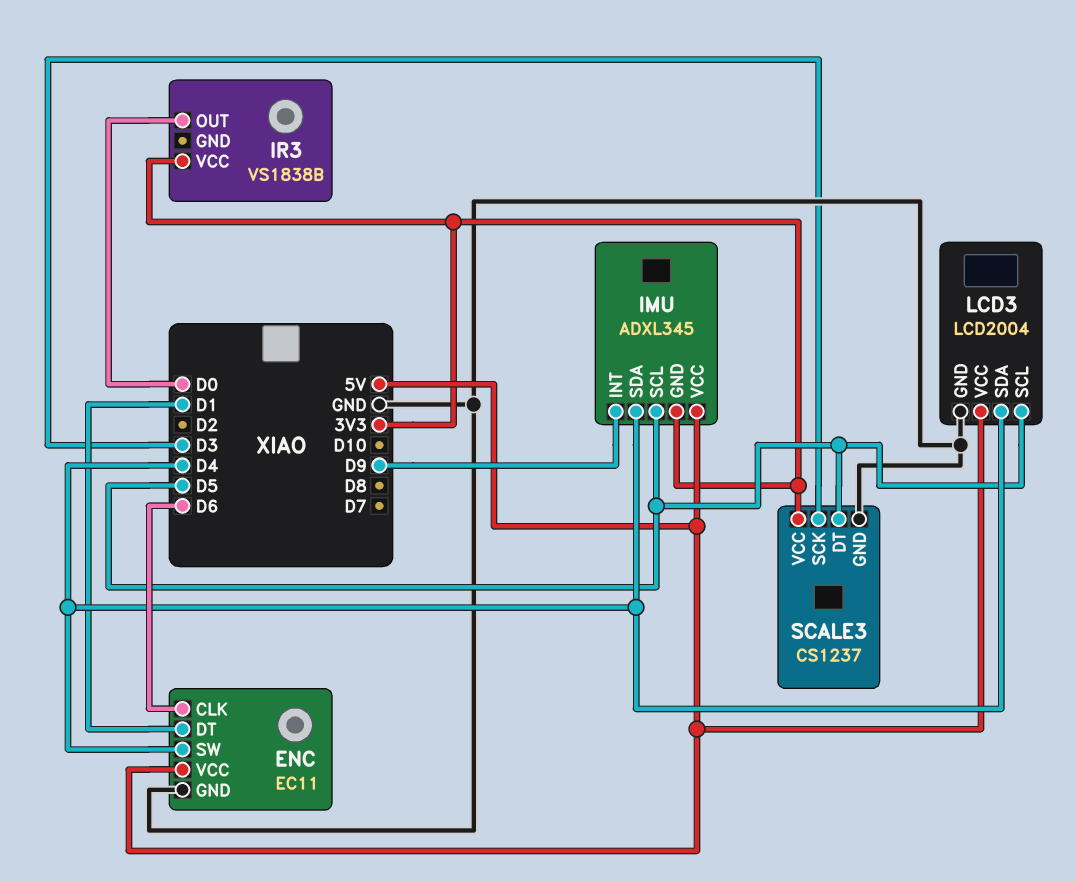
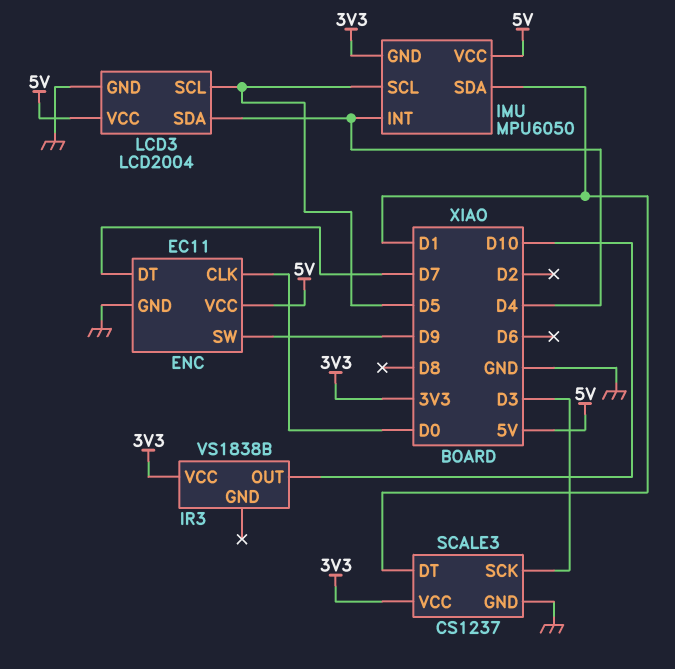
ENC pin CLK: D6 -> D0
ENC pin DT: D1 -> D7
ENC pin SW: D4 -> D9
IMU: ADXL345 -> MPU6050
IMU pin INT: D9 -> D4
IMU pin SDA: D4 -> D1
IR3 pin OUT: D0 -> D10
SCALE3 pin DT: D5 -> D1

